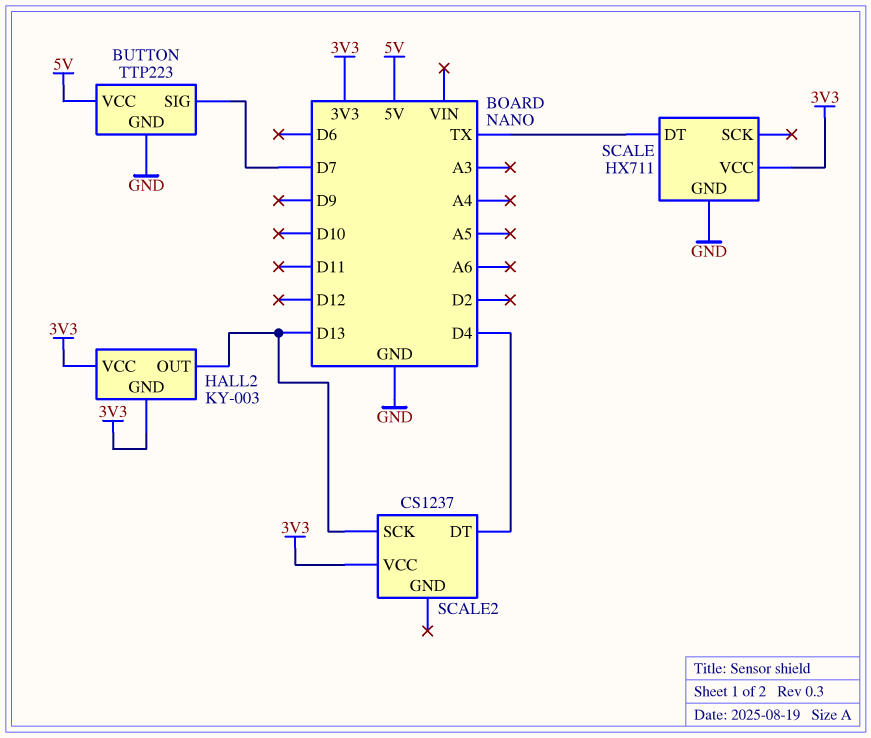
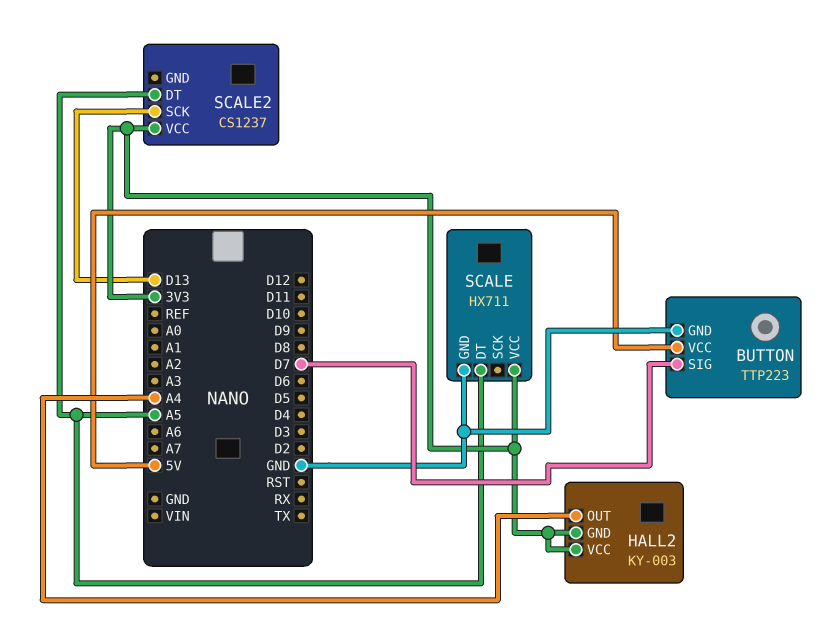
HALL2 pin OUT: D13 -> A4
SCALE pin DT: TX -> A5
SCALE2 pin DT: D4 -> A5

